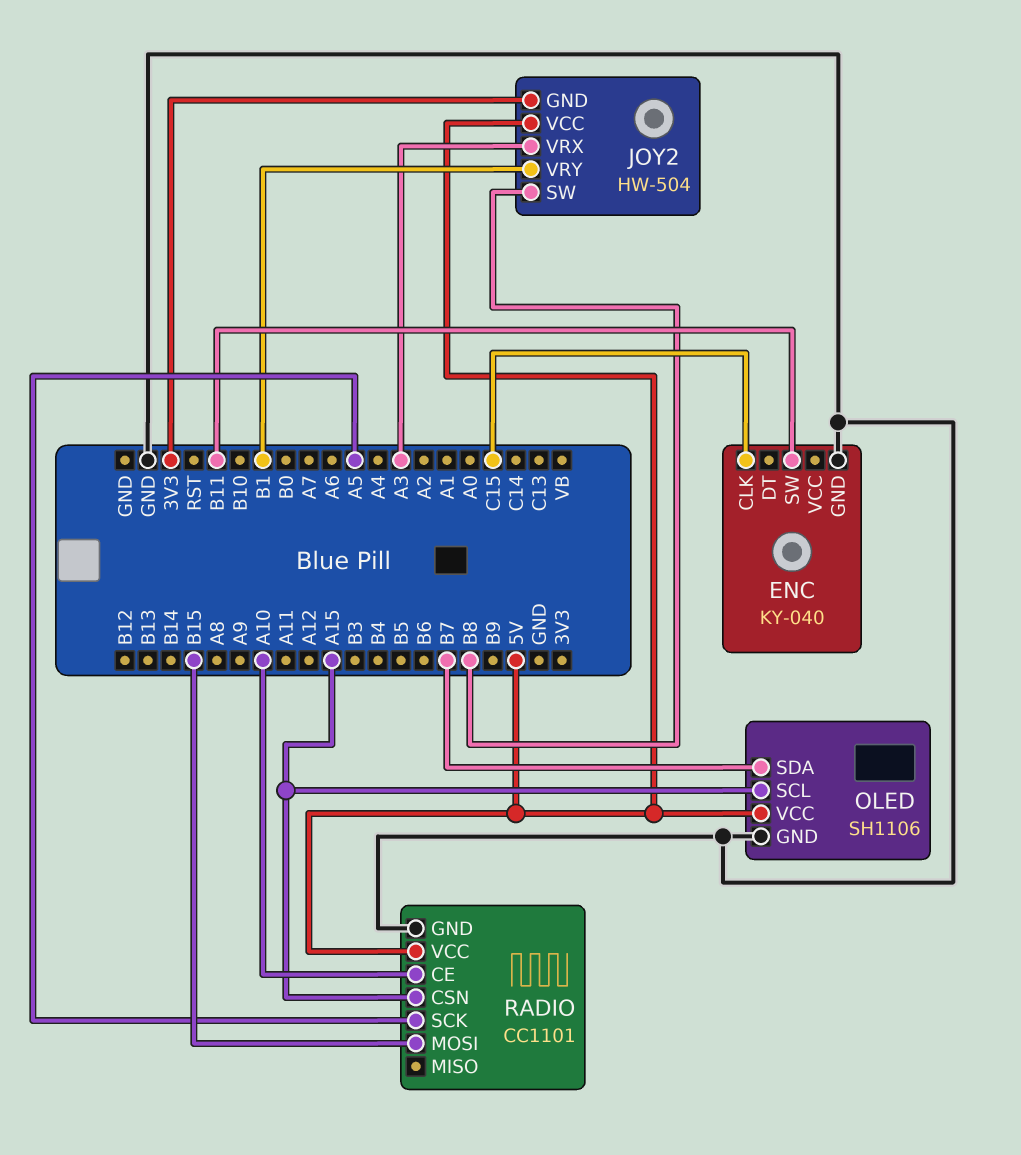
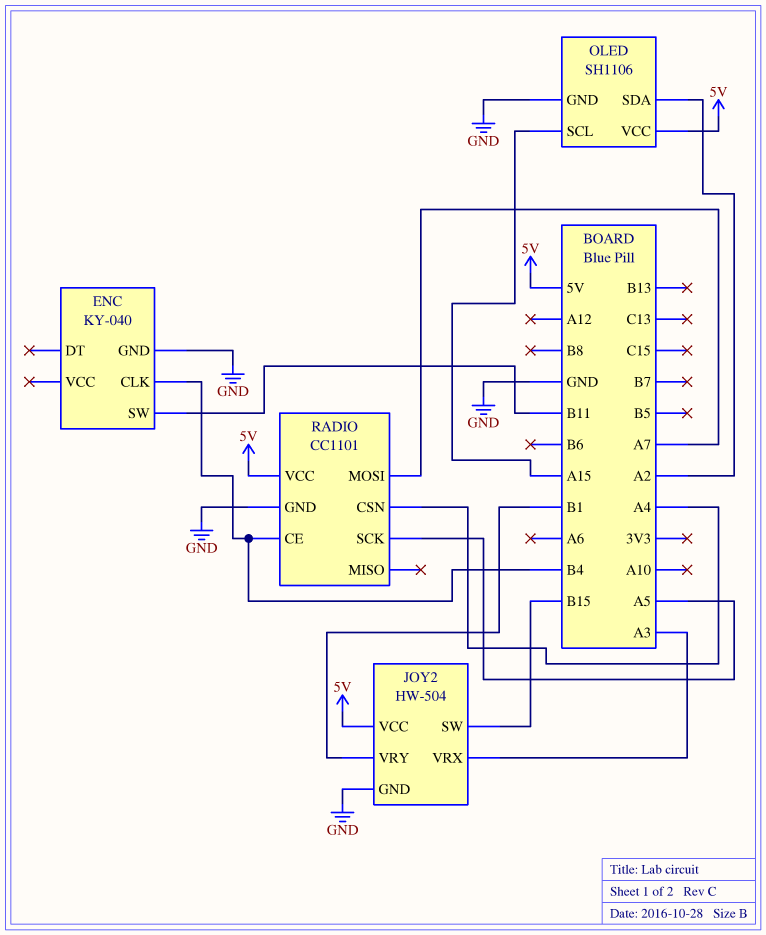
ENC pin CLK: C15 -> B4
JOY2 pin GND: 3V3 -> GND
JOY2 pin SW: B8 -> B15
OLED pin SDA: B7 -> A2
RADIO pin CE: A10 -> B4
RADIO pin CSN: A15 -> A4
RADIO pin MOSI: B15 -> A7

